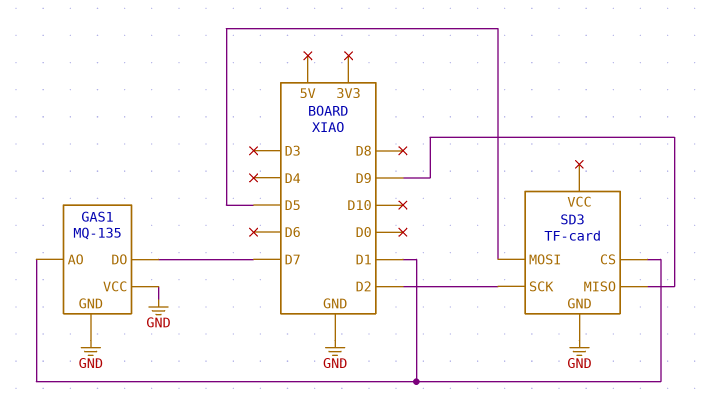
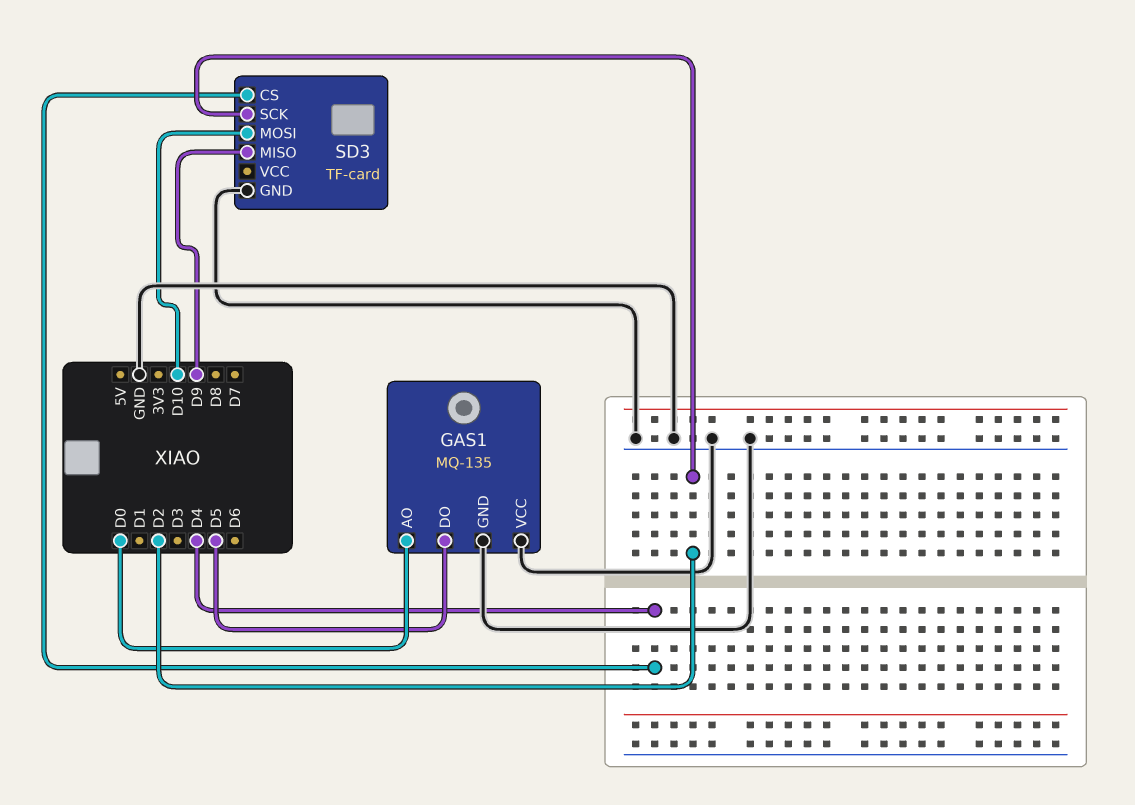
GAS1 pin AO: D1 -> D0
GAS1 pin DO: D7 -> D5
SD3 pin CS: D1 -> D4
SD3 pin MOSI: D5 -> D10

